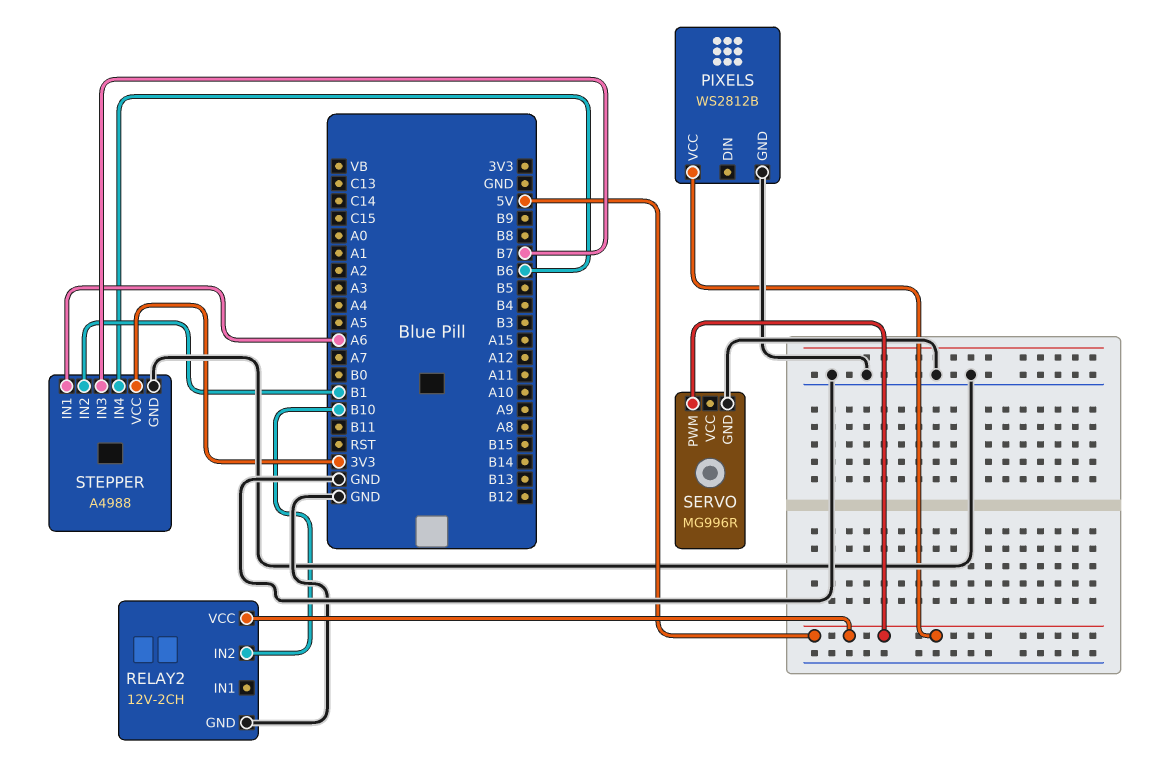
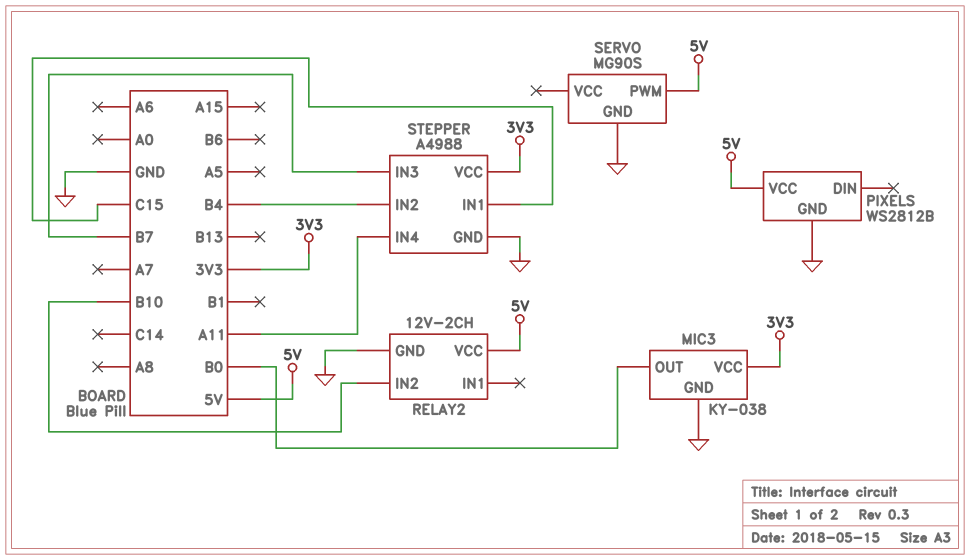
MIC3: none -> KY-038
MIC3 pin GND: none -> GND
MIC3 pin OUT: none -> B0
MIC3 pin VCC: none -> 3V3
SERVO: MG996R -> MG90S
STEPPER pin IN1: A6 -> C15
STEPPER pin IN2: B1 -> B4
STEPPER pin IN4: B6 -> A11

